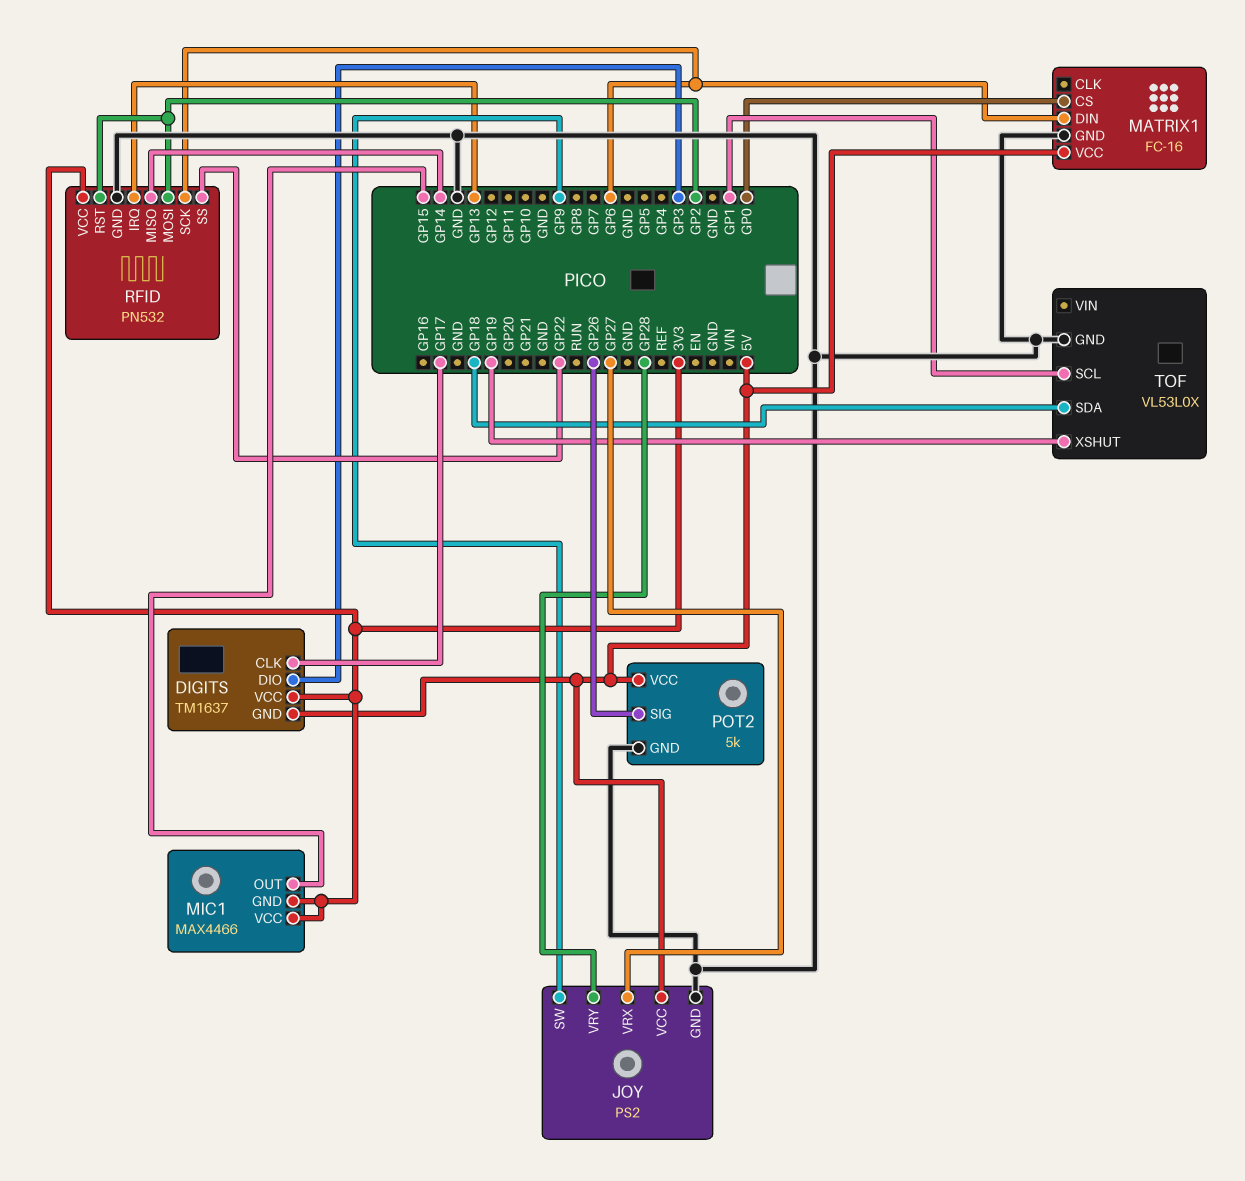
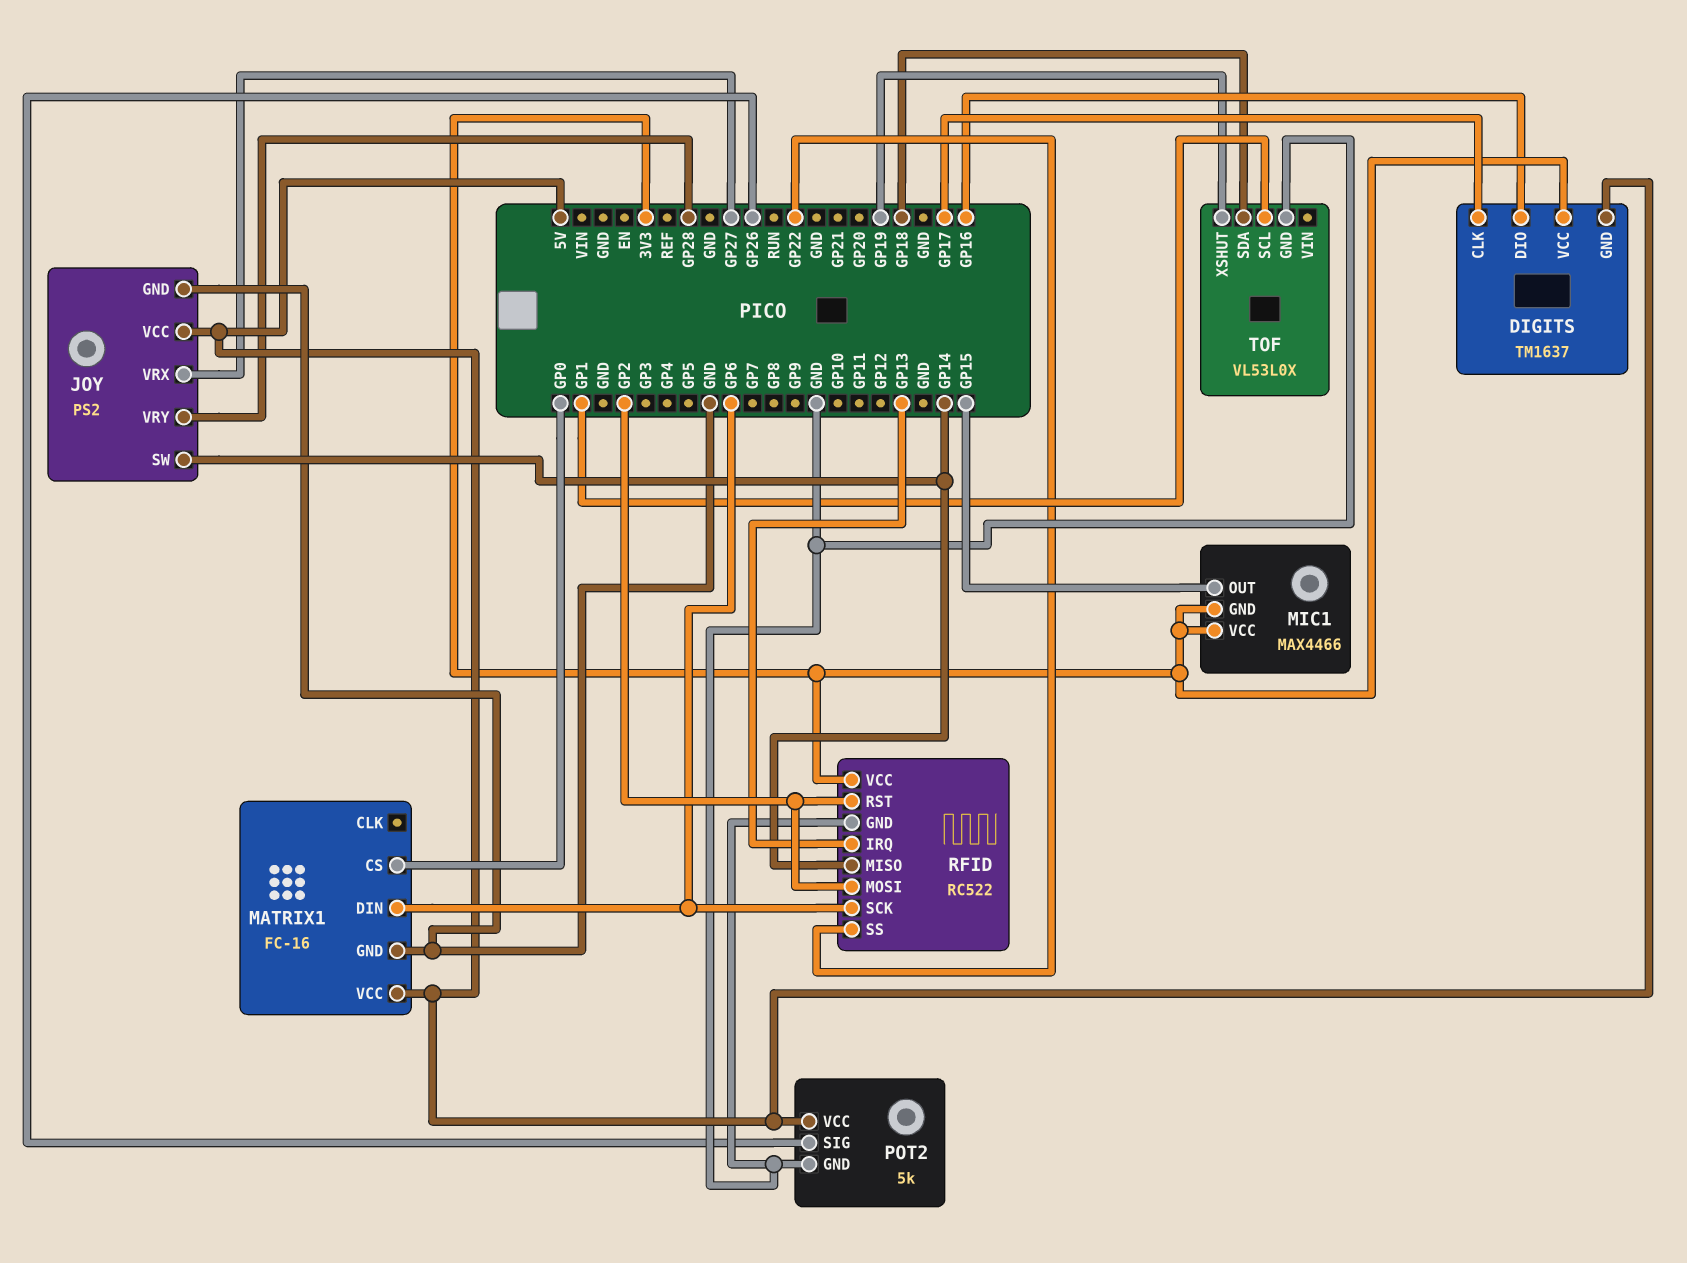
DIGITS pin DIO: GP3 -> GP16
JOY pin SW: GP9 -> GP14
RFID: PN532 -> RC522

